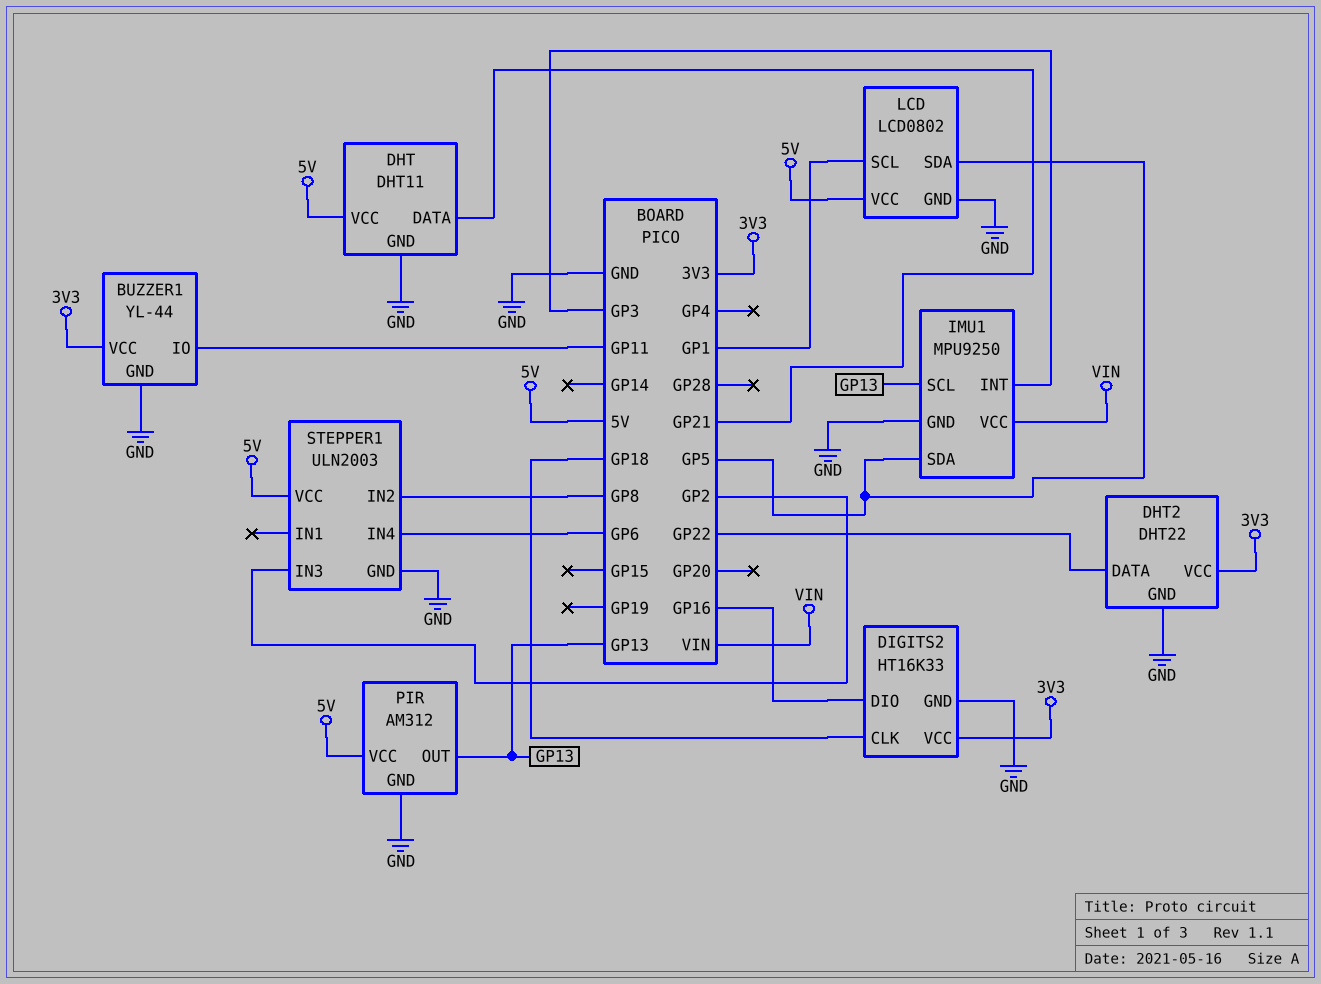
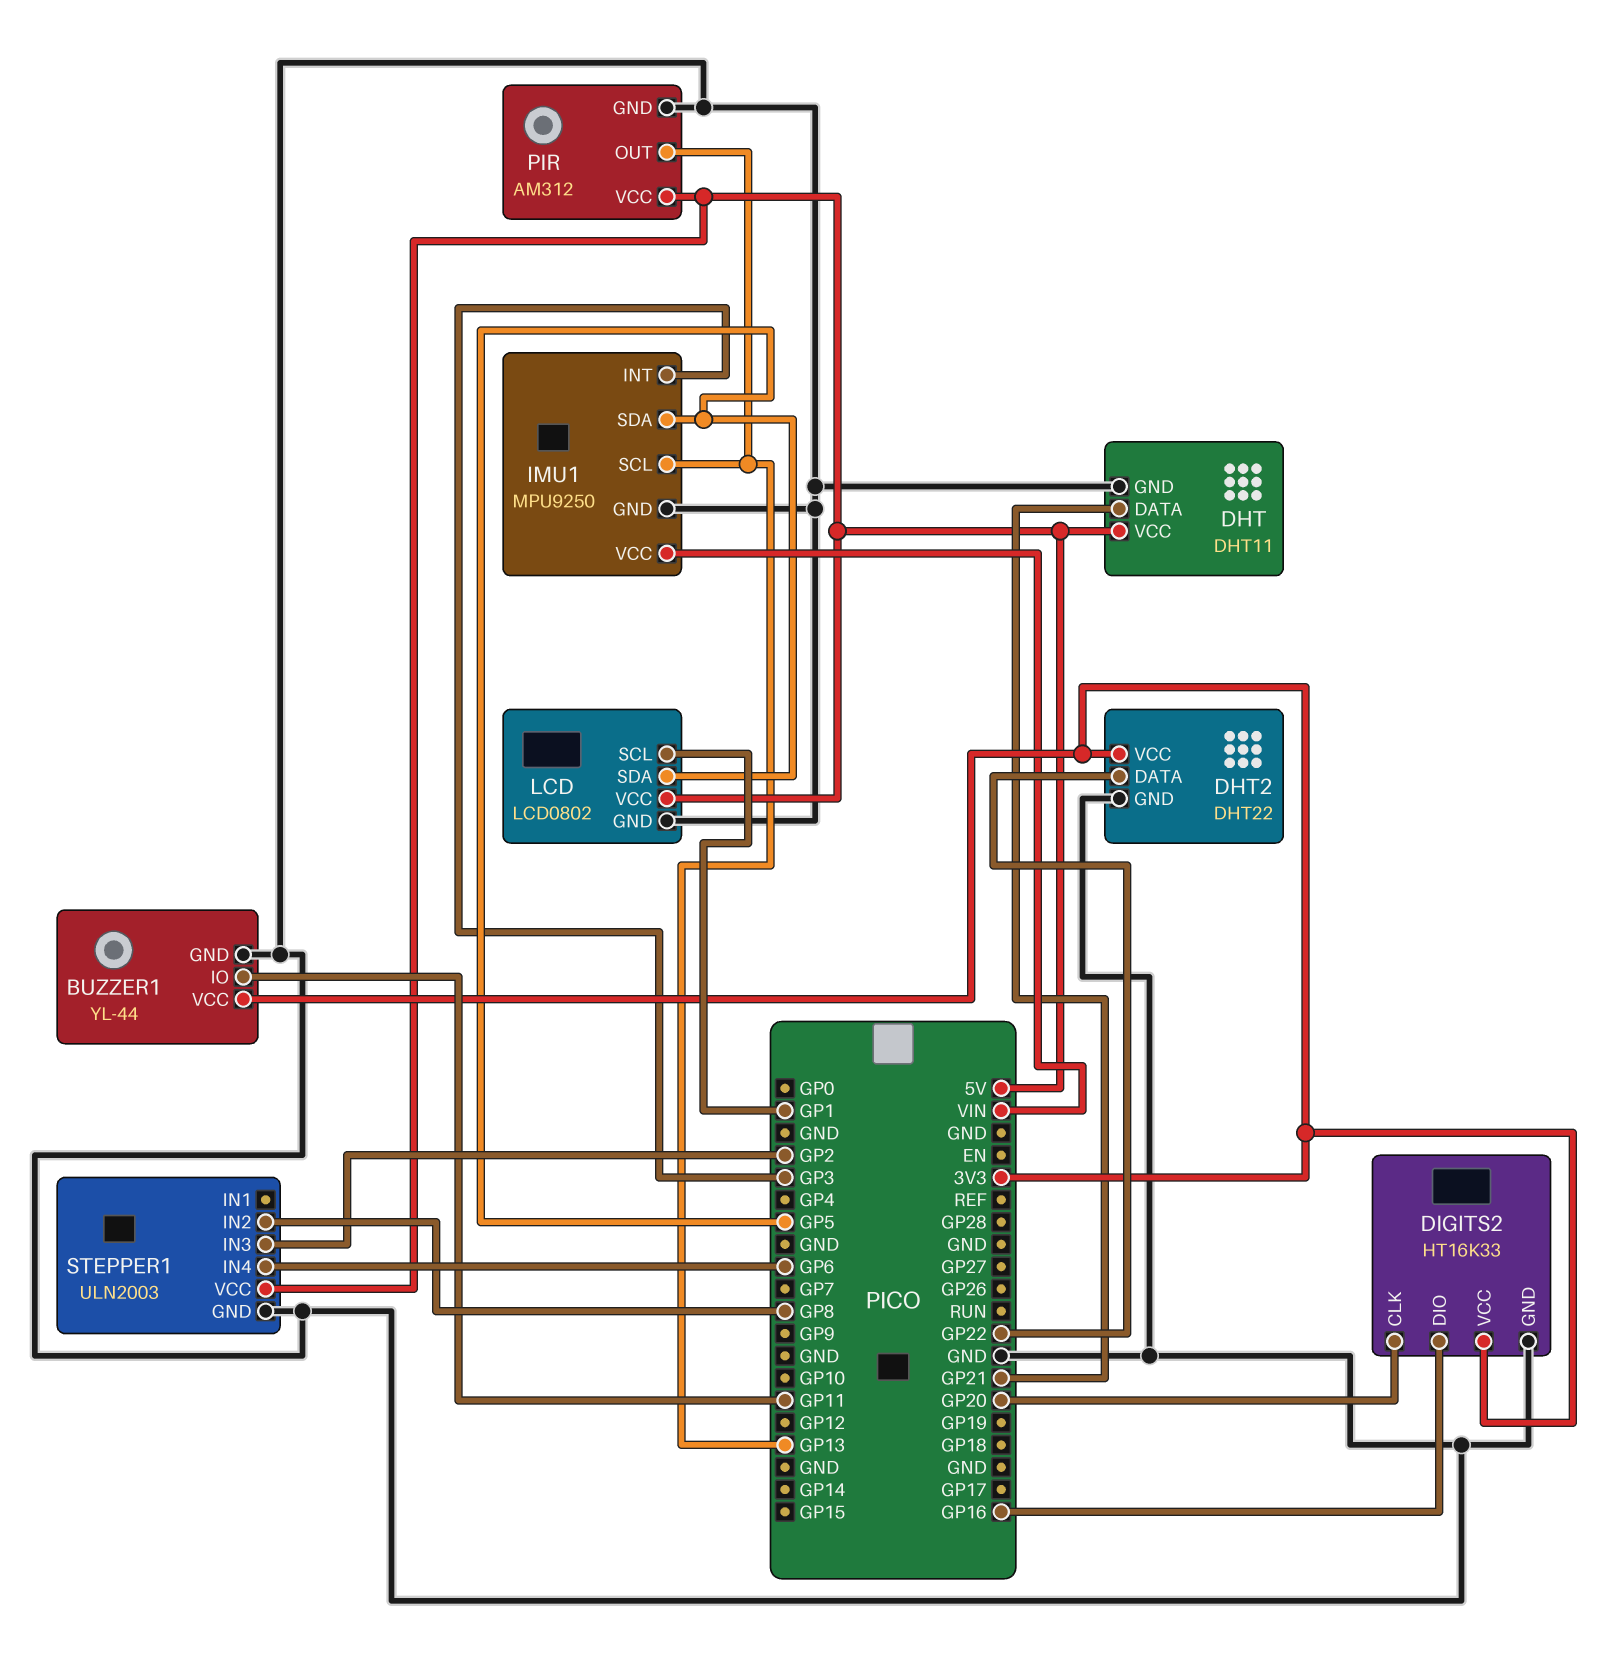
DIGITS2 pin CLK: GP18 -> GP20

